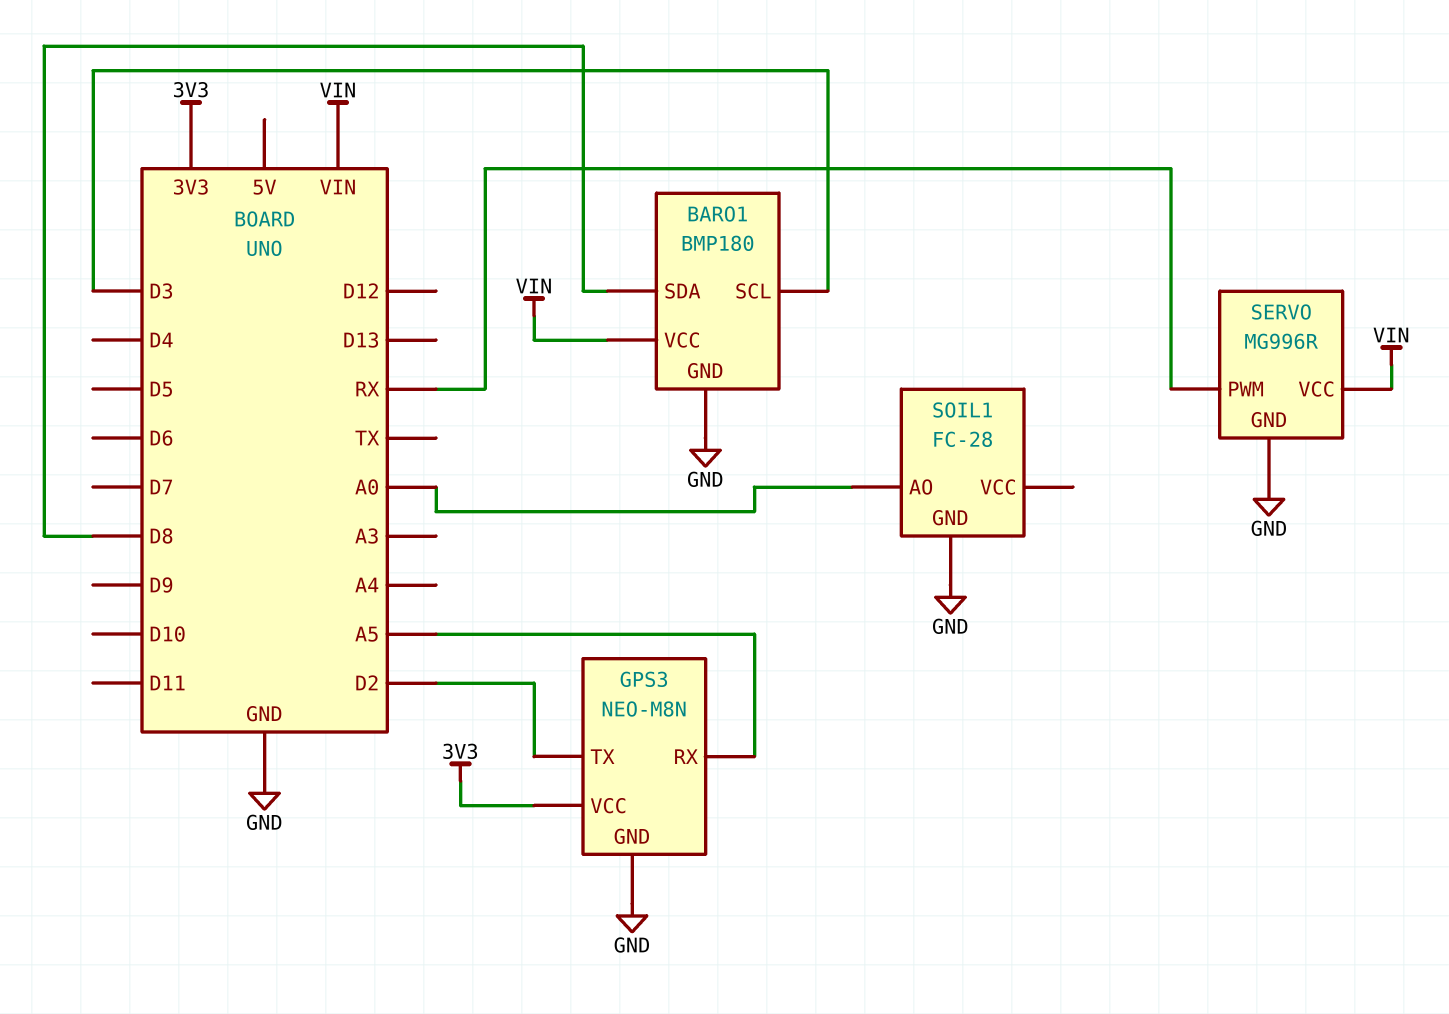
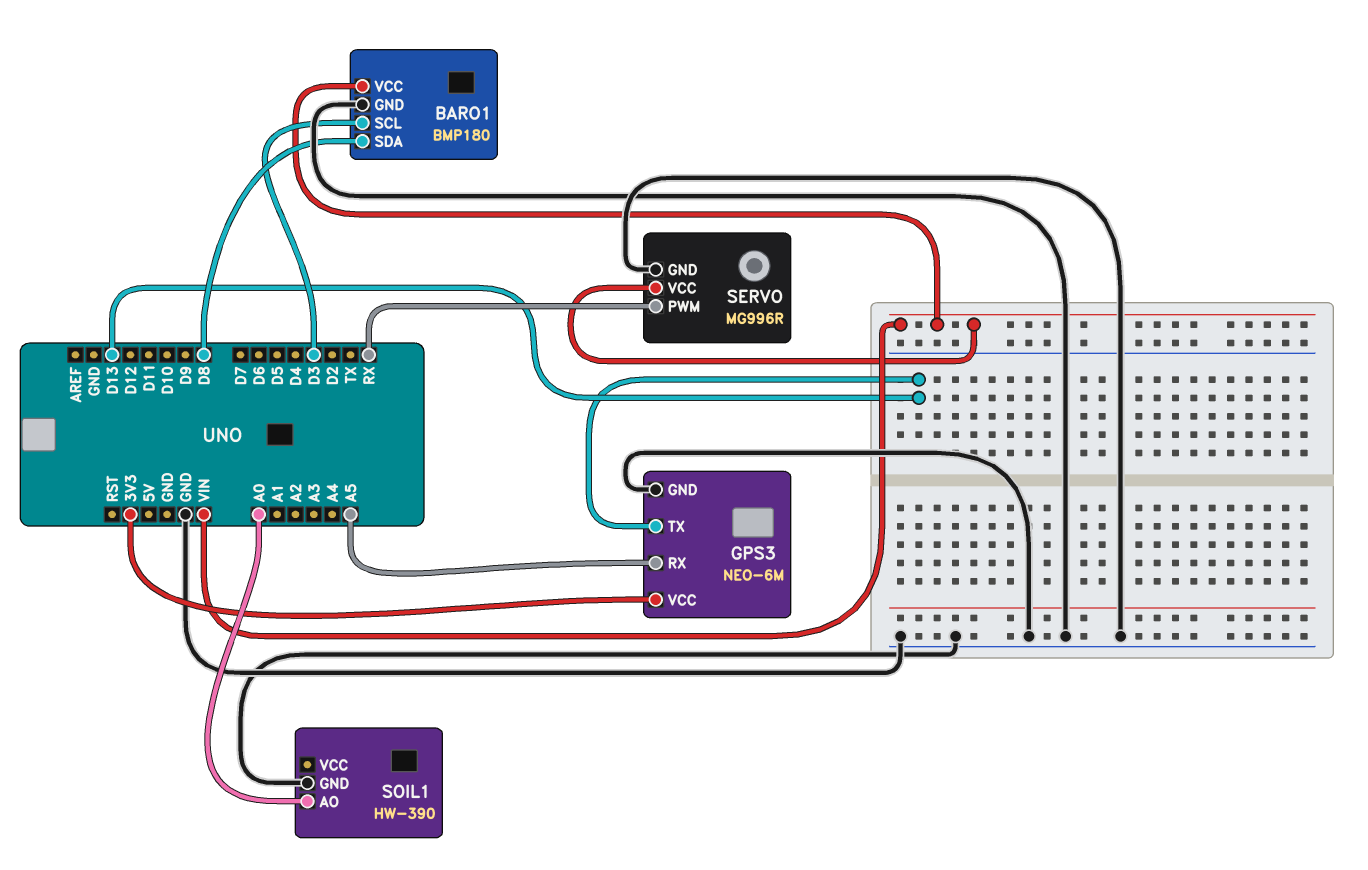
GPS3: NEO-M8N -> NEO-6M
GPS3 pin TX: D2 -> D13
SOIL1: FC-28 -> HW-390

